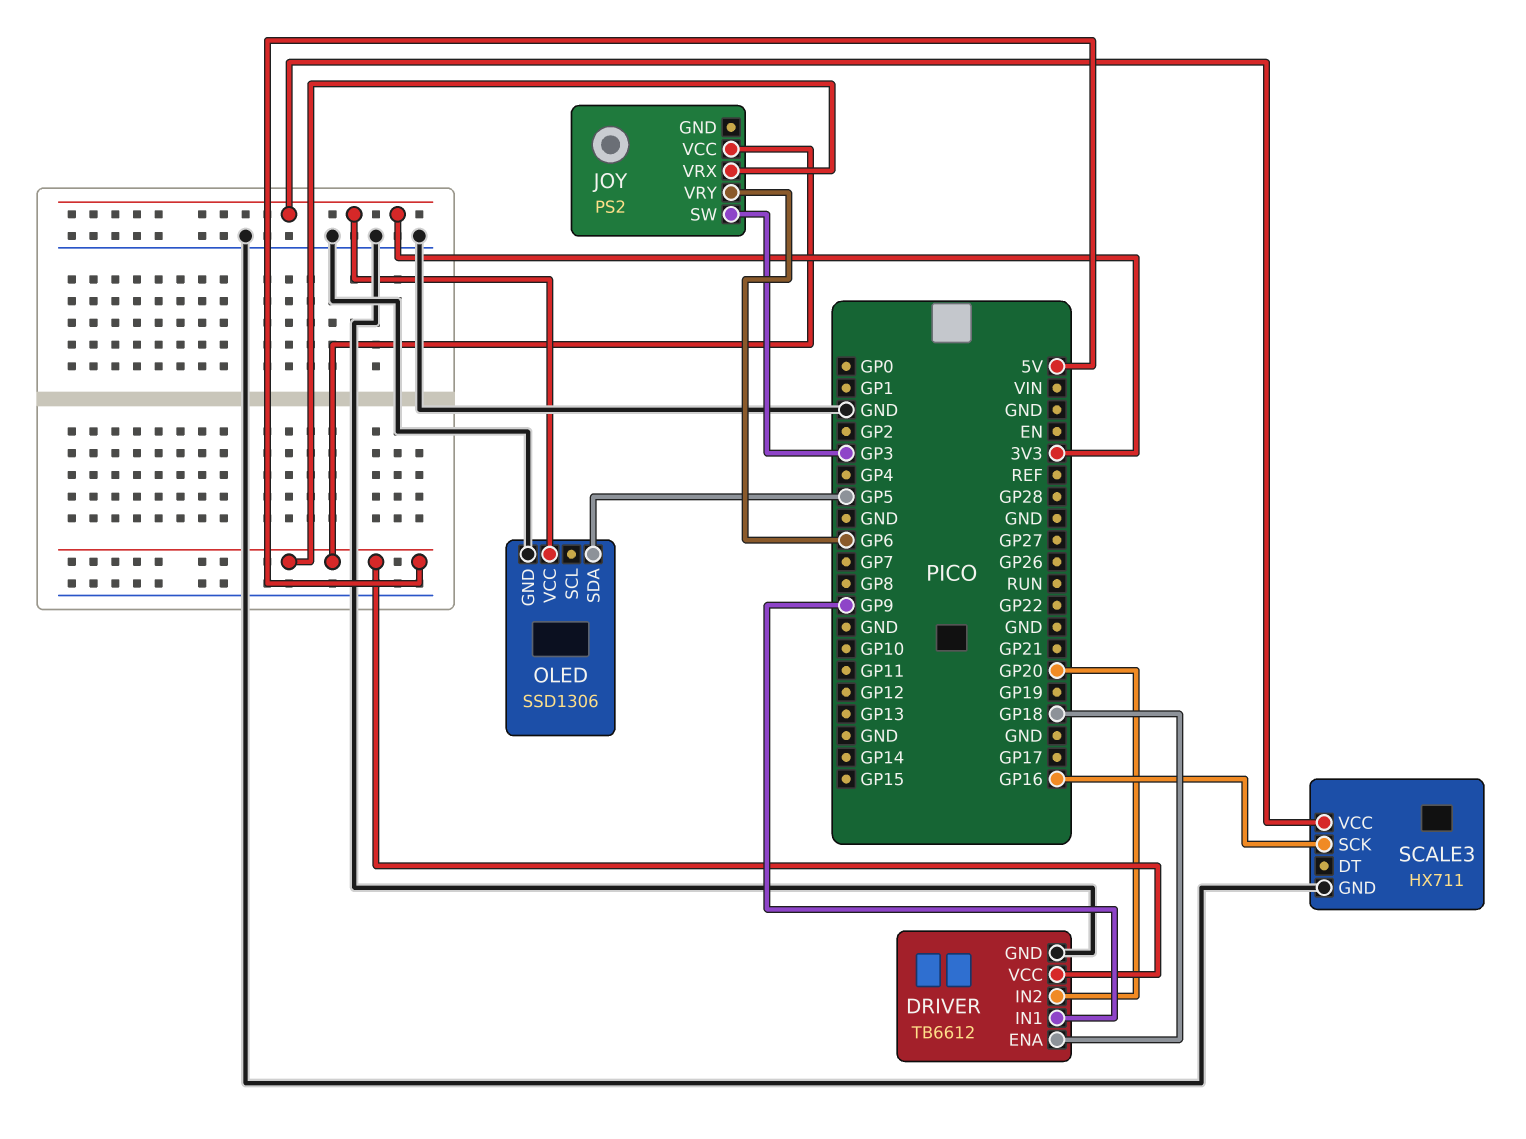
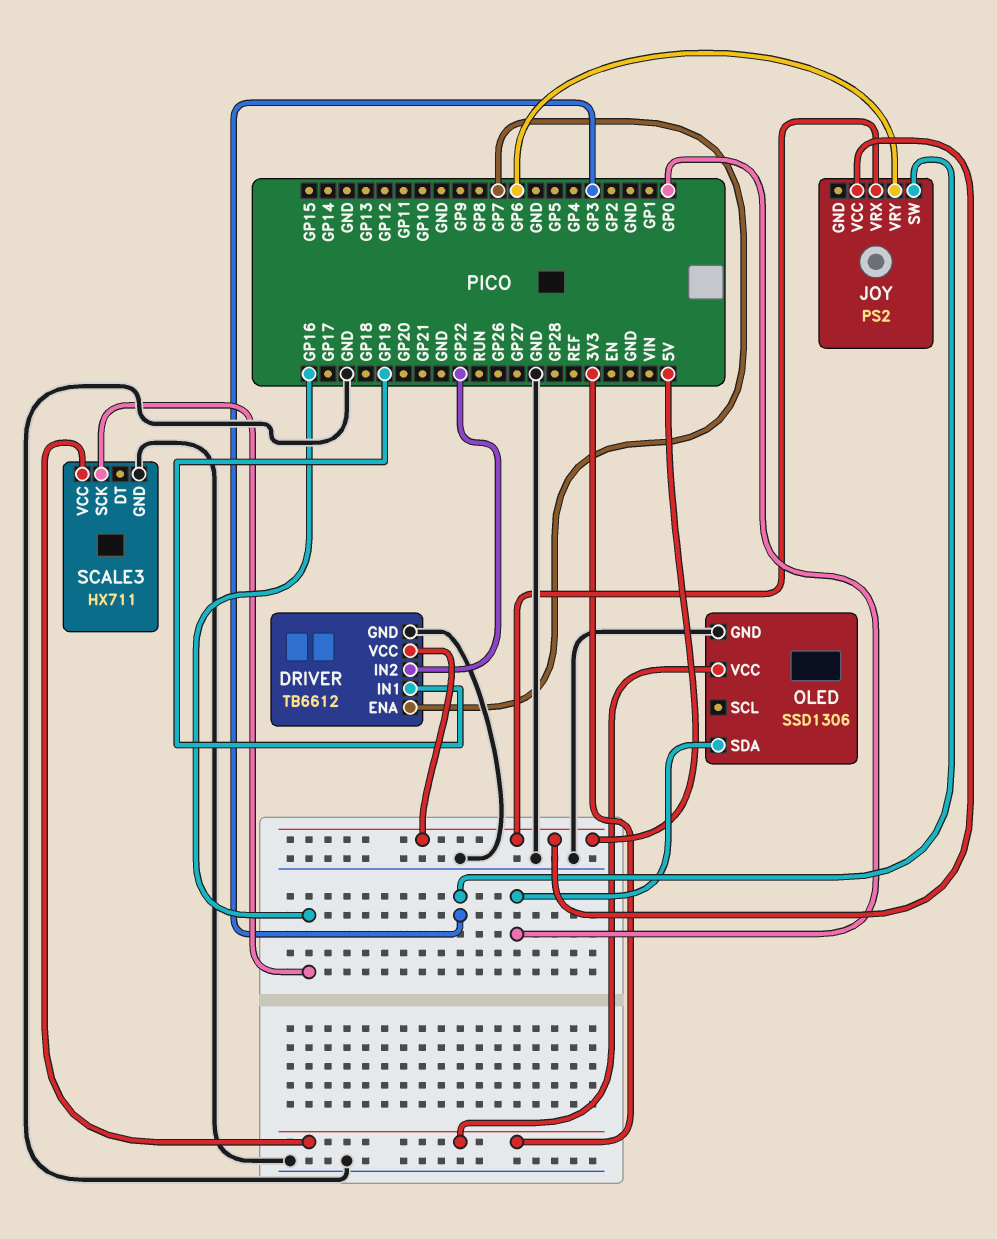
DRIVER pin ENA: GP18 -> GP7
DRIVER pin IN1: GP9 -> GP19
DRIVER pin IN2: GP20 -> GP22
OLED pin SDA: GP5 -> GP0

